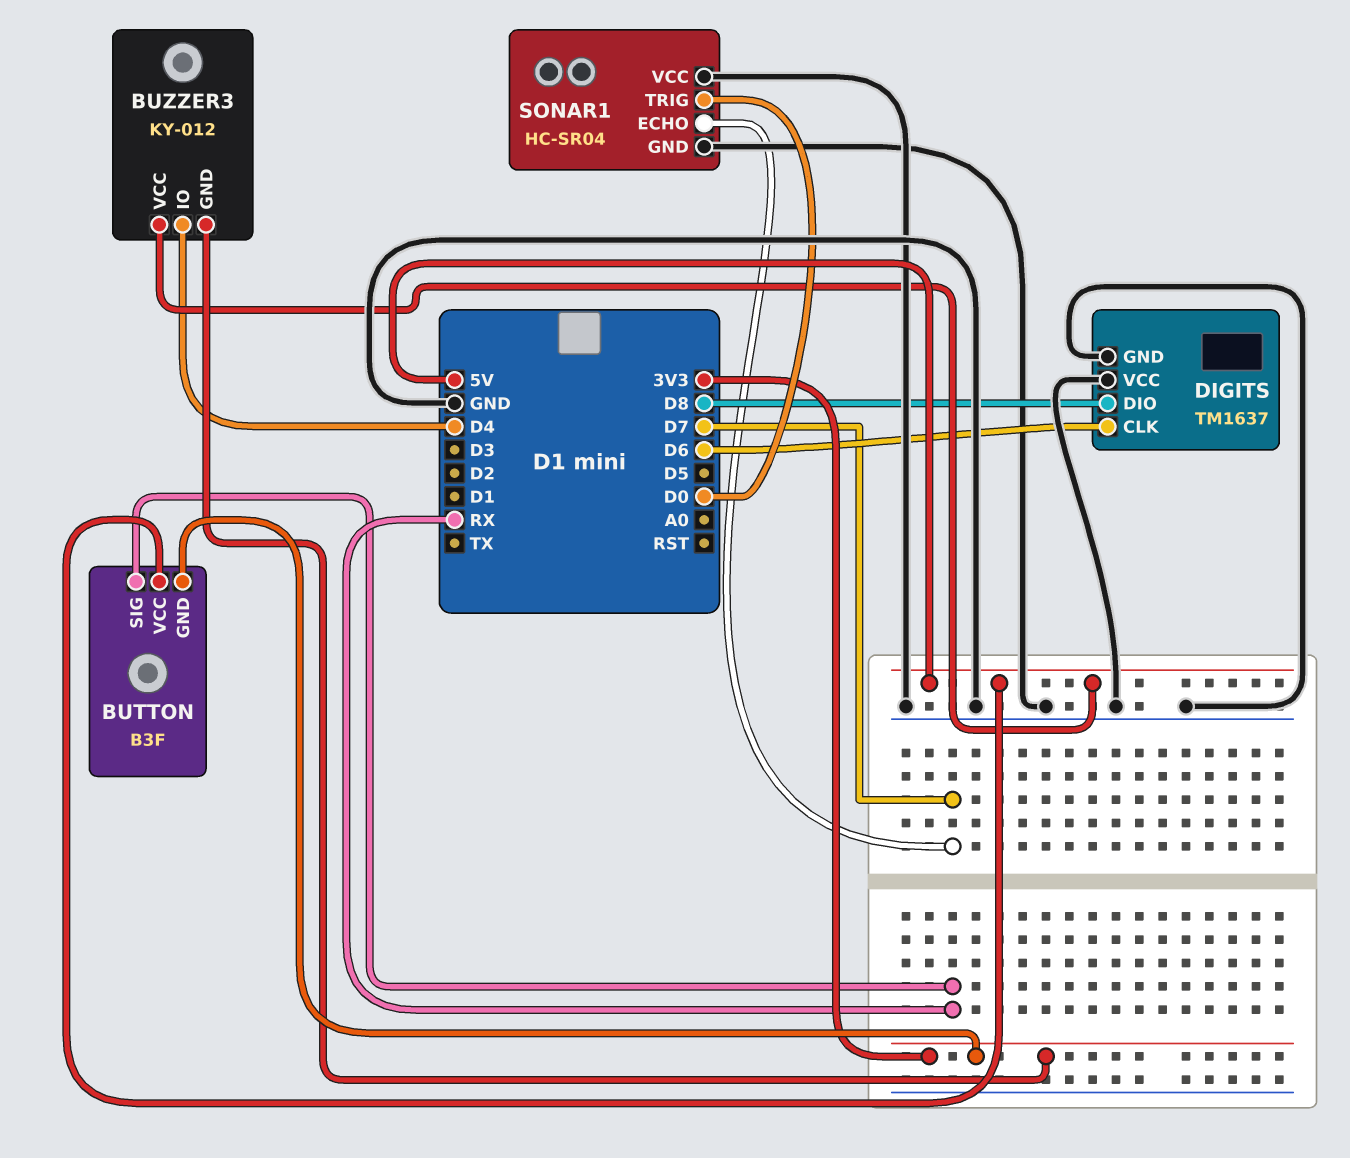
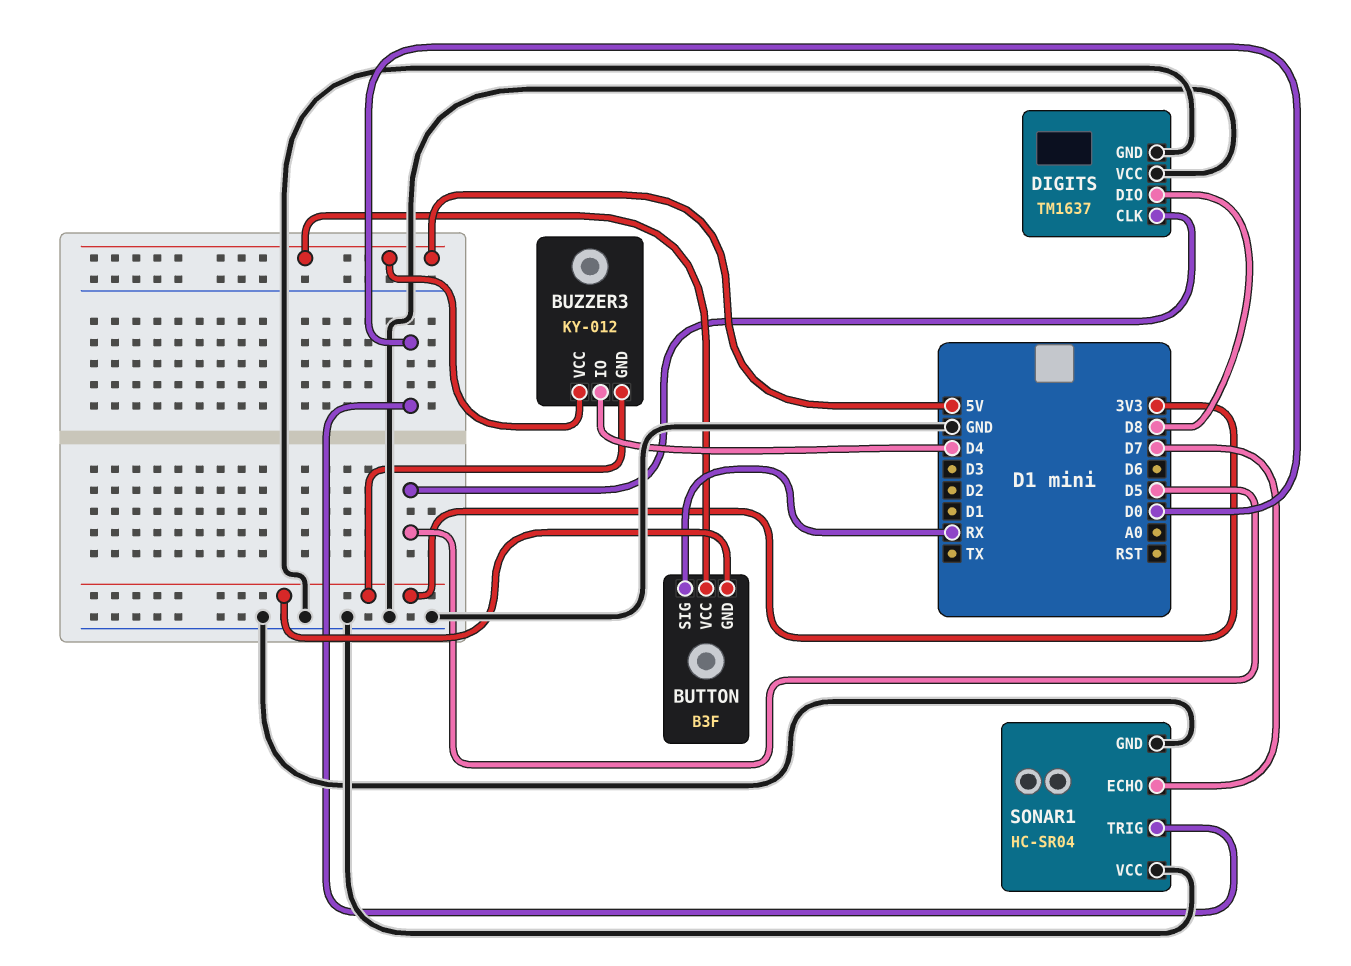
DIGITS pin CLK: D6 -> D5

